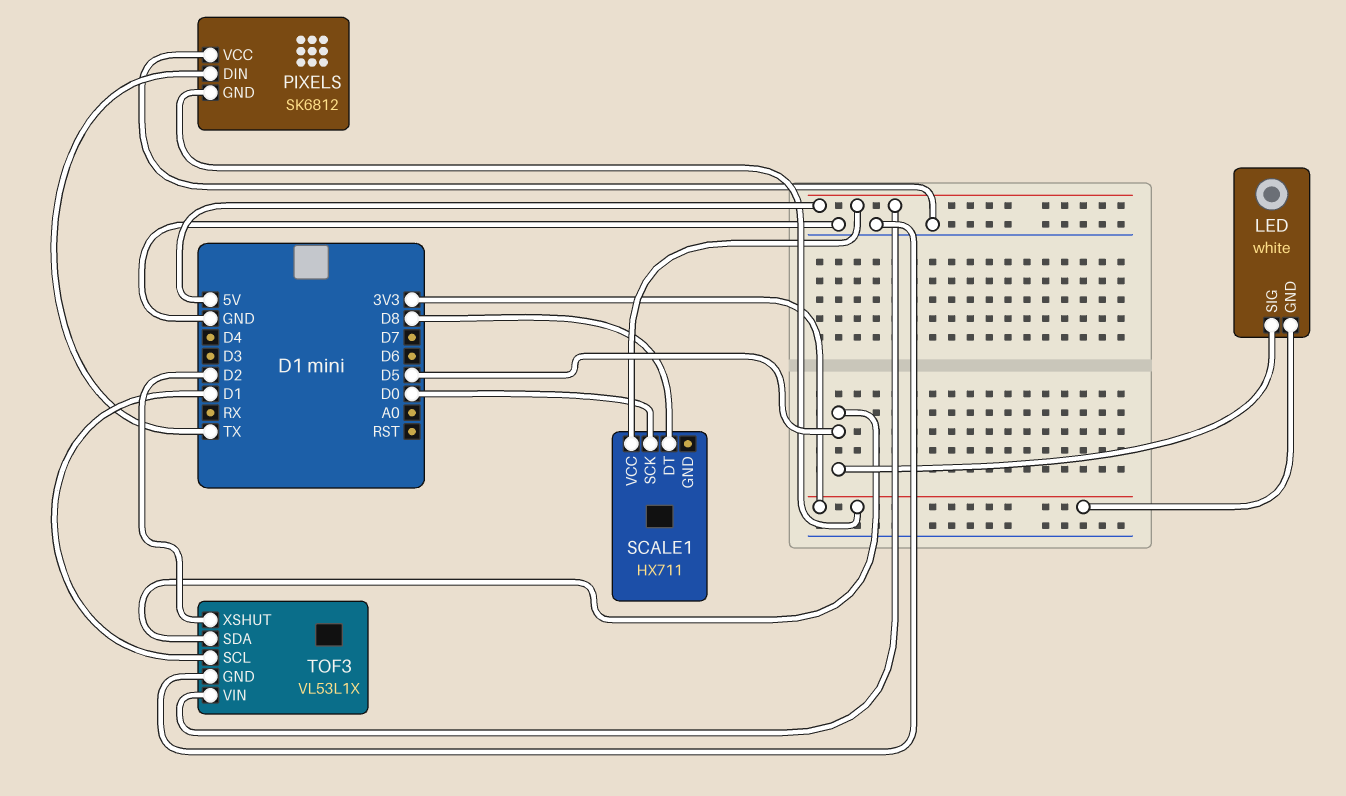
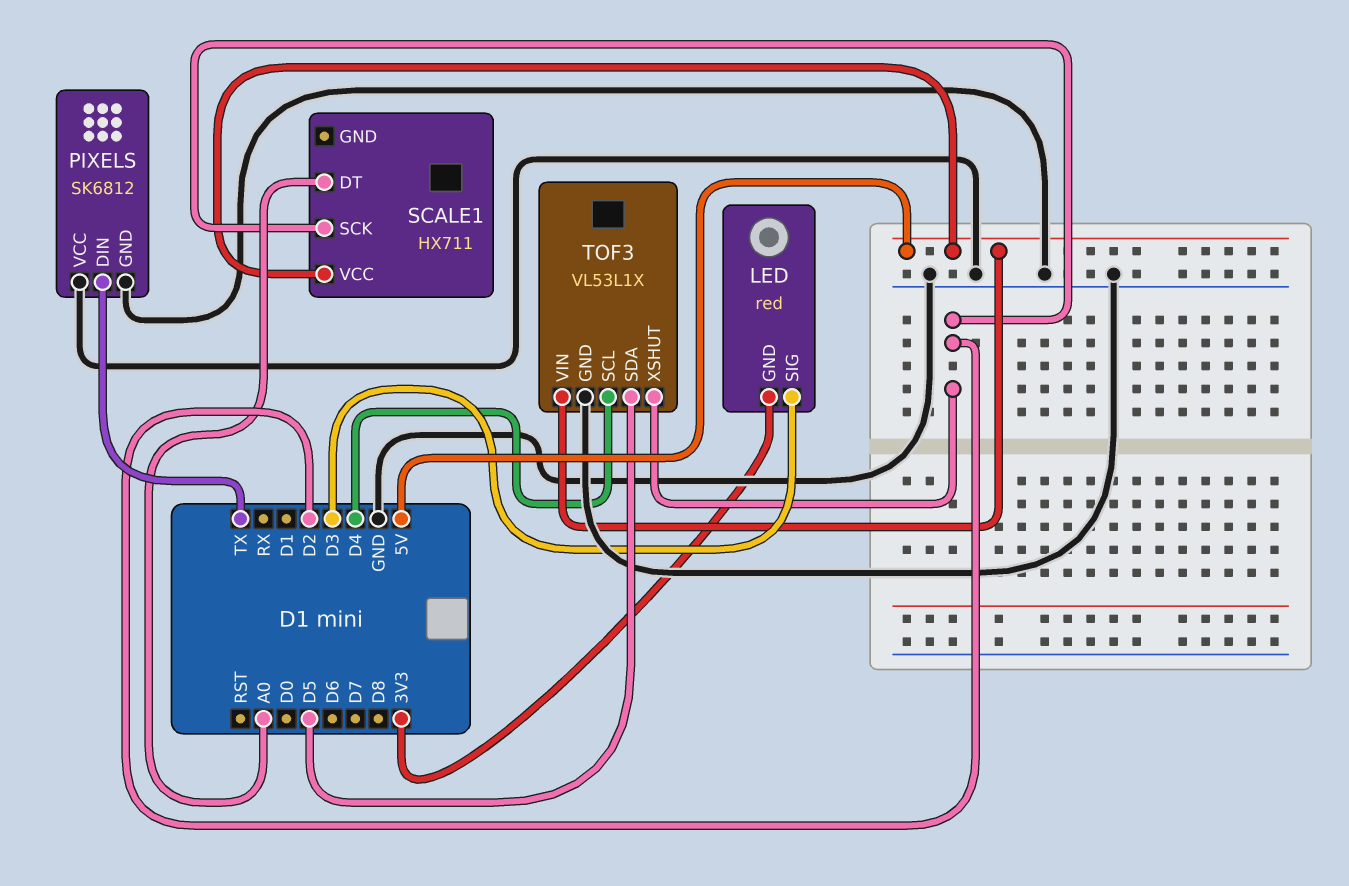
LED: white -> red
LED pin SIG: D5 -> D3
PIXELS pin GND: 3V3 -> GND
SCALE1 pin DT: D8 -> A0
SCALE1 pin SCK: D0 -> D2
TOF3 pin SCL: D1 -> D4

